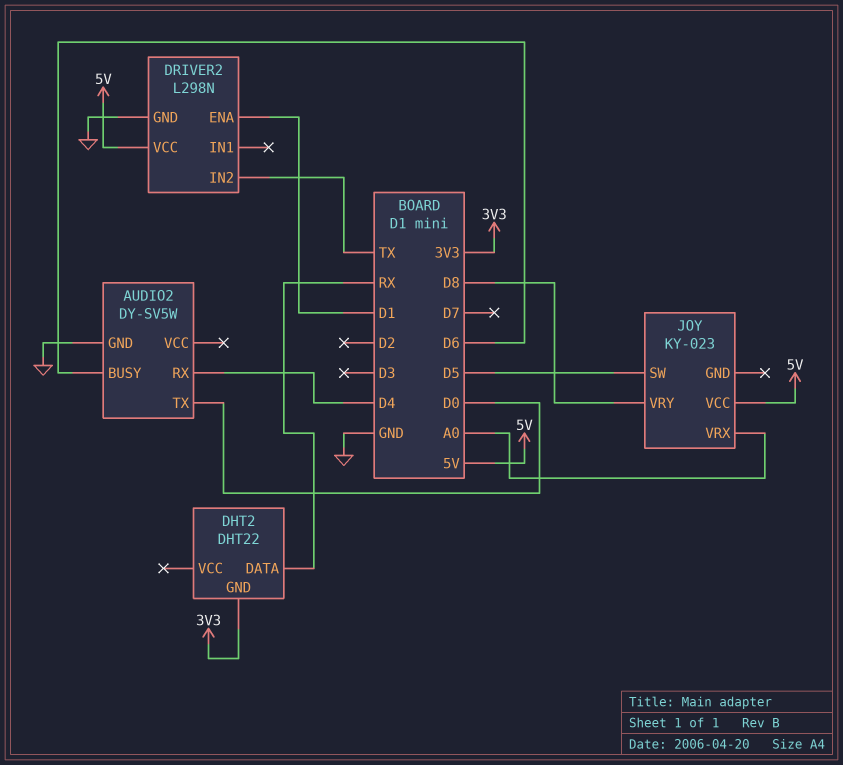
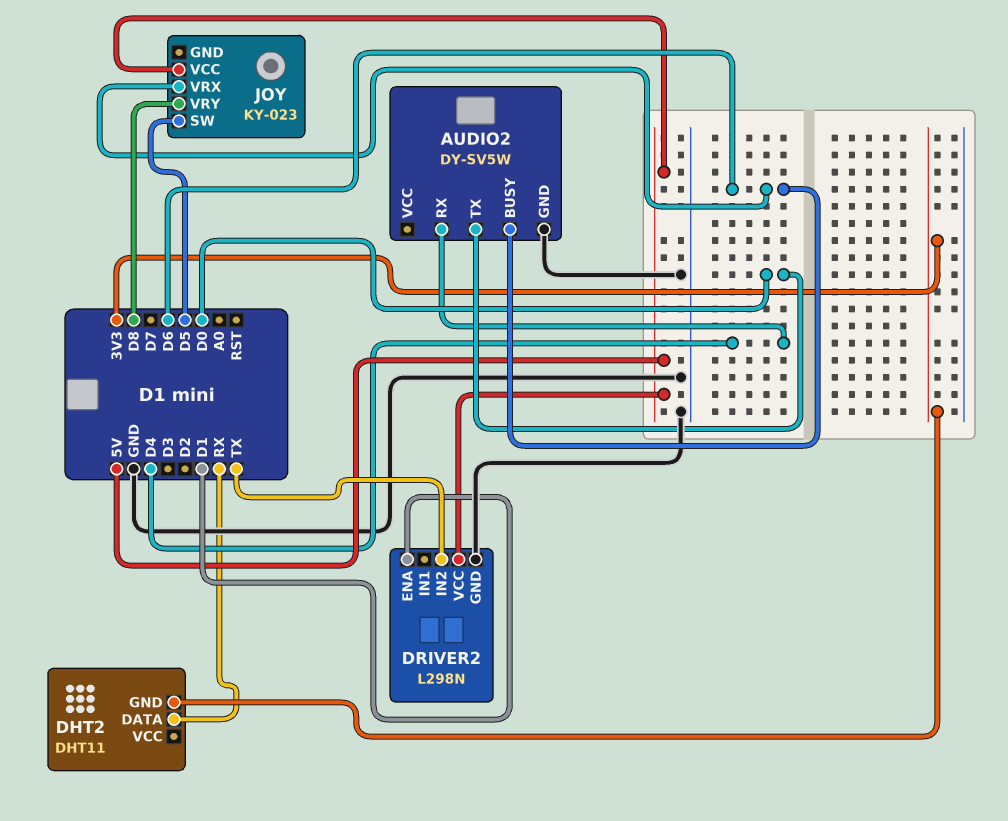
DHT2: DHT22 -> DHT11
JOY pin VRX: A0 -> D6

